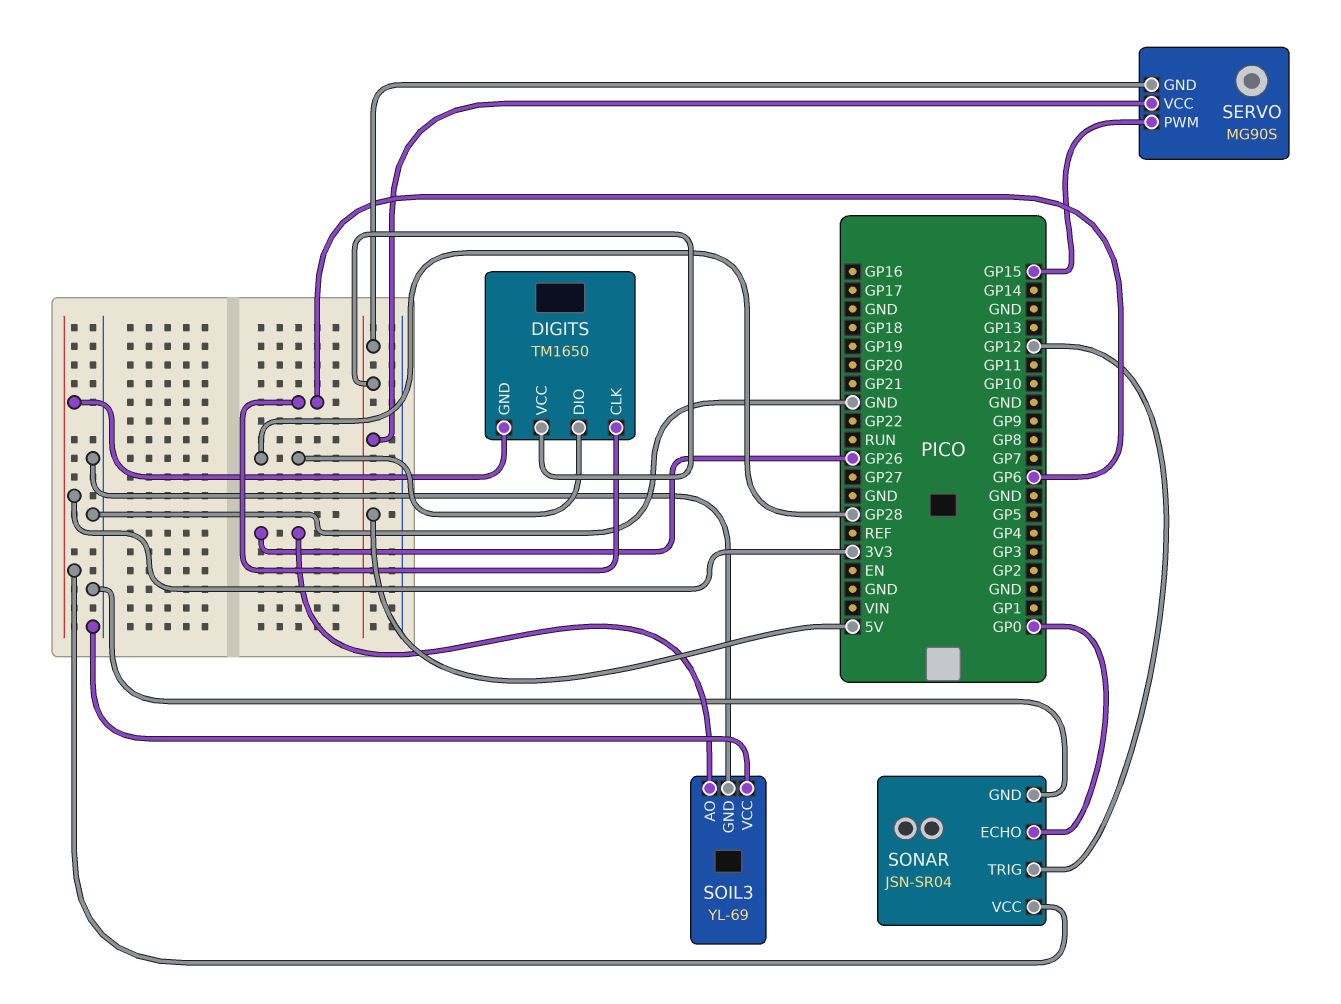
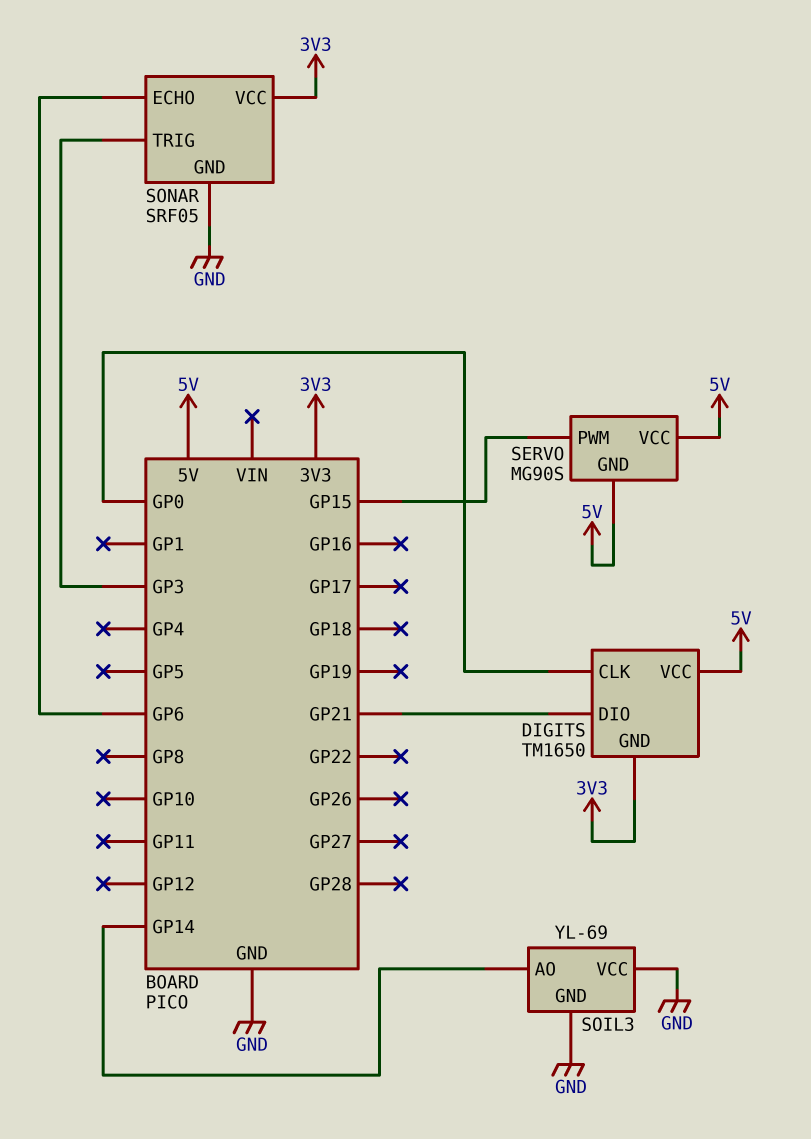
DIGITS pin CLK: GP6 -> GP0
DIGITS pin DIO: GP28 -> GP21
SOIL3 pin AO: GP26 -> GP14
SONAR: JSN-SR04 -> SRF05
SONAR pin ECHO: GP0 -> GP6
SONAR pin TRIG: GP12 -> GP3

